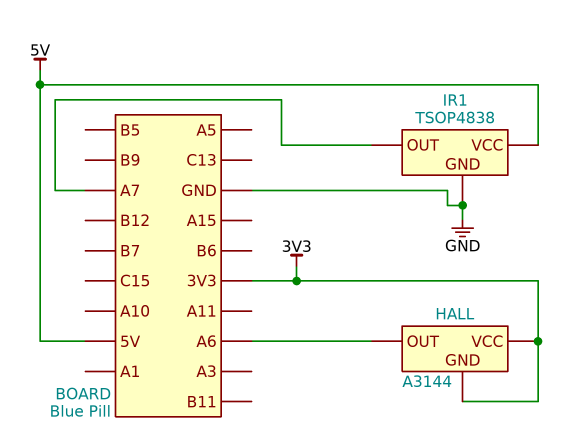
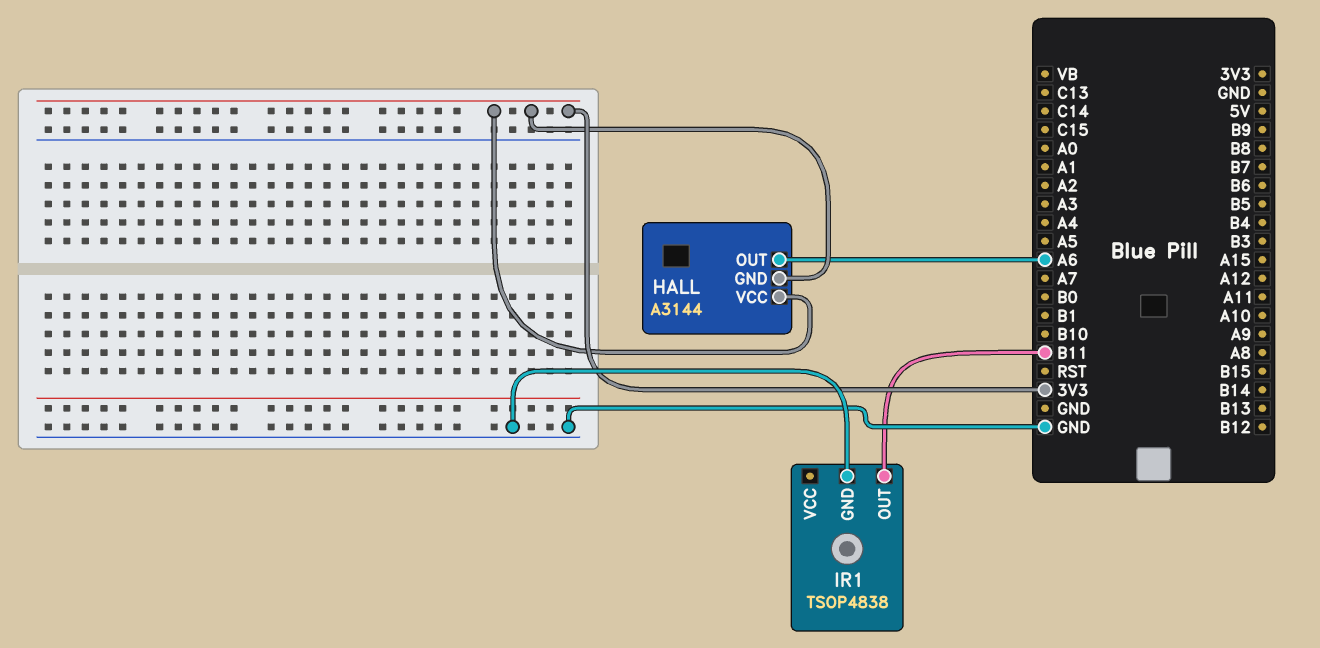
IR1 pin OUT: A7 -> B11
IR1 pin VCC: 5V -> none

